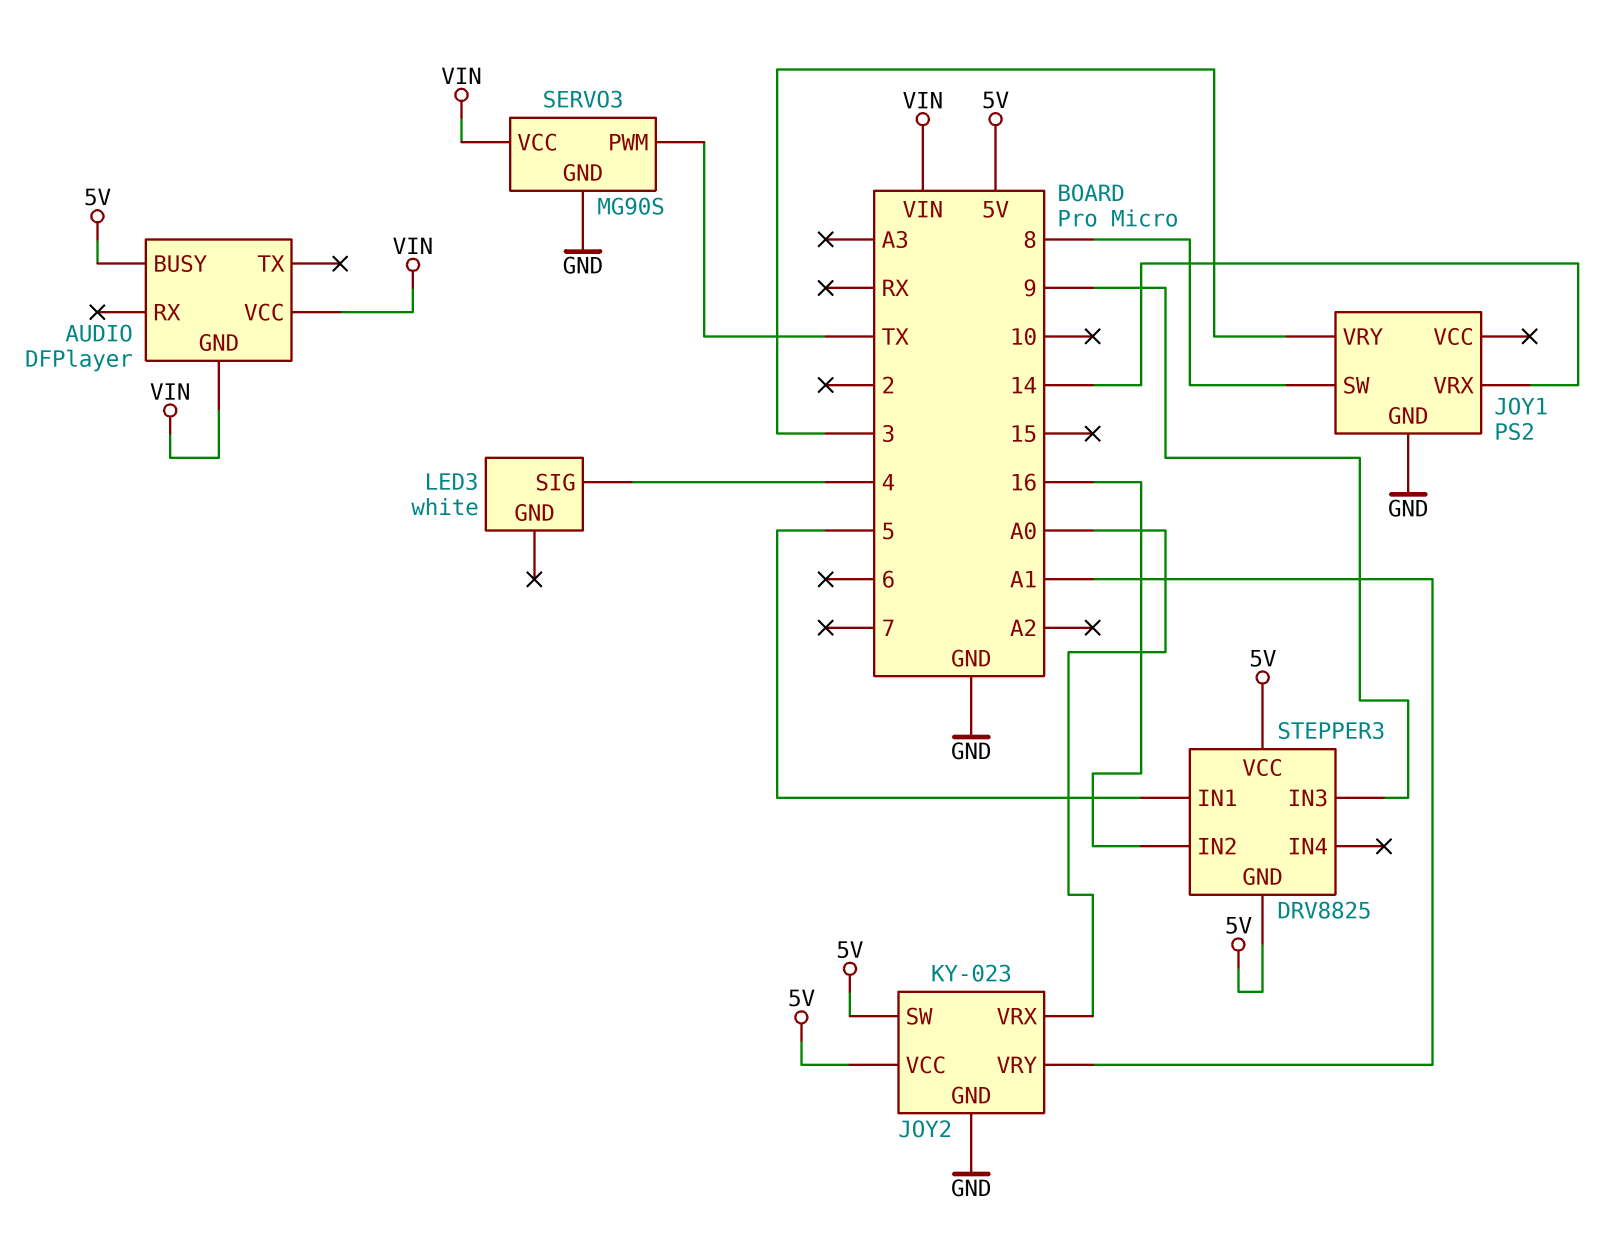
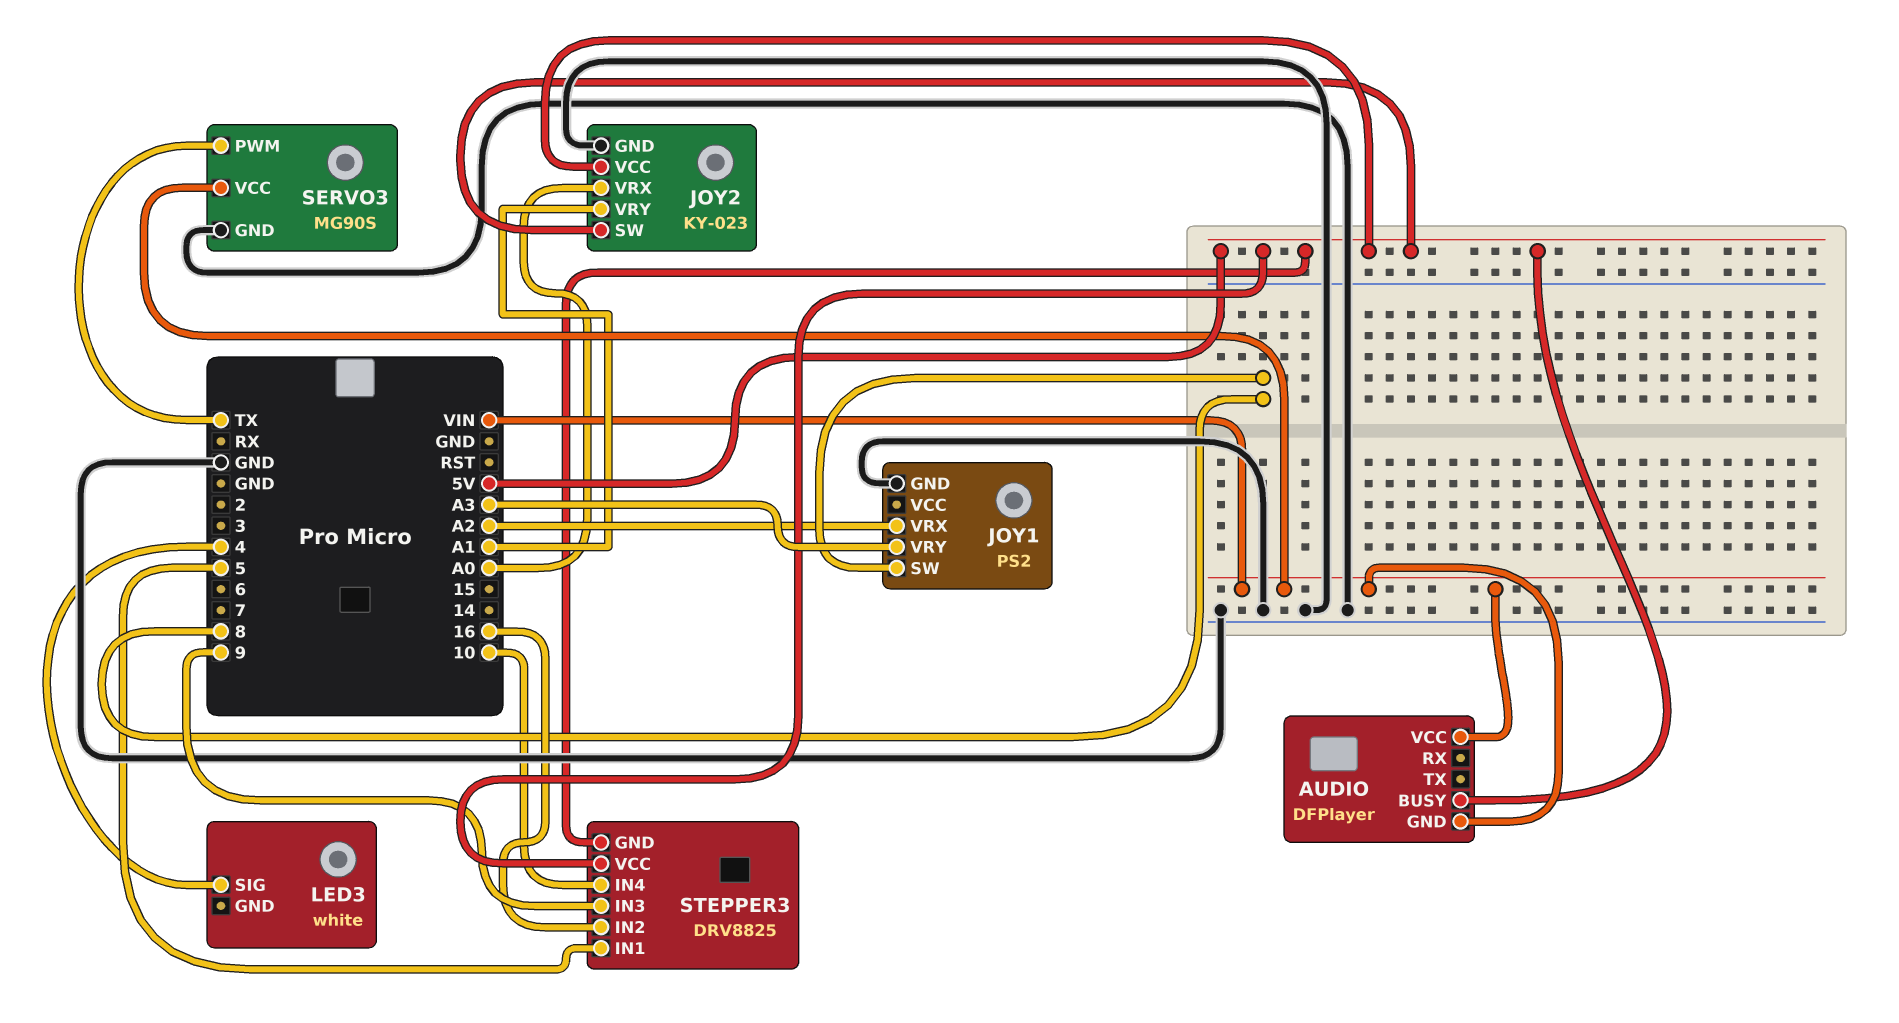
JOY1 pin VRX: 14 -> A2
JOY1 pin VRY: 3 -> A3
STEPPER3 pin IN4: none -> 10

